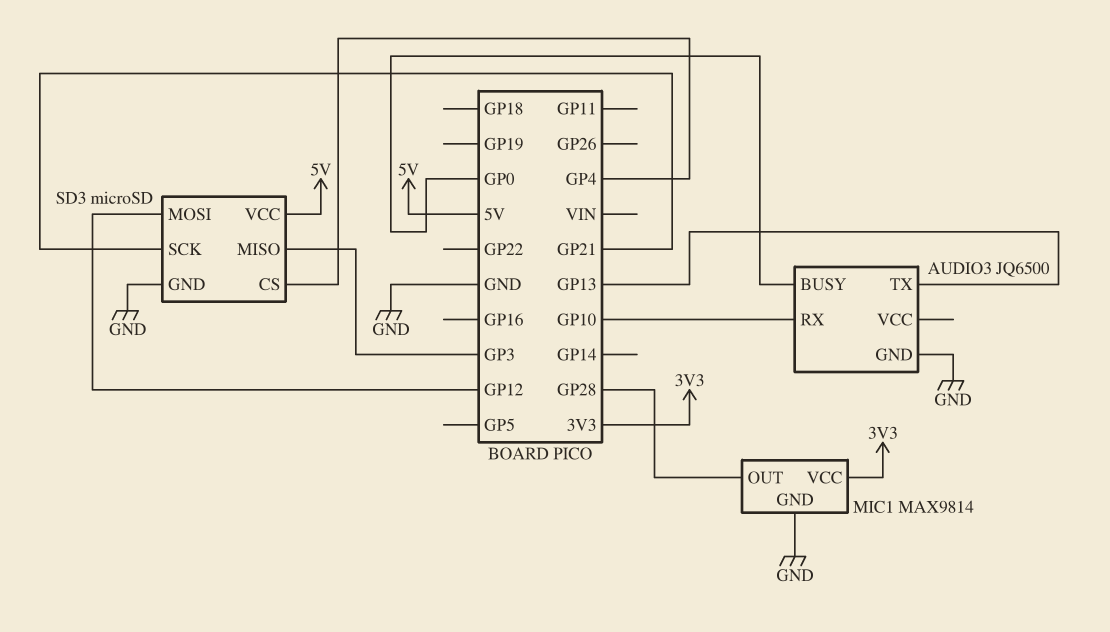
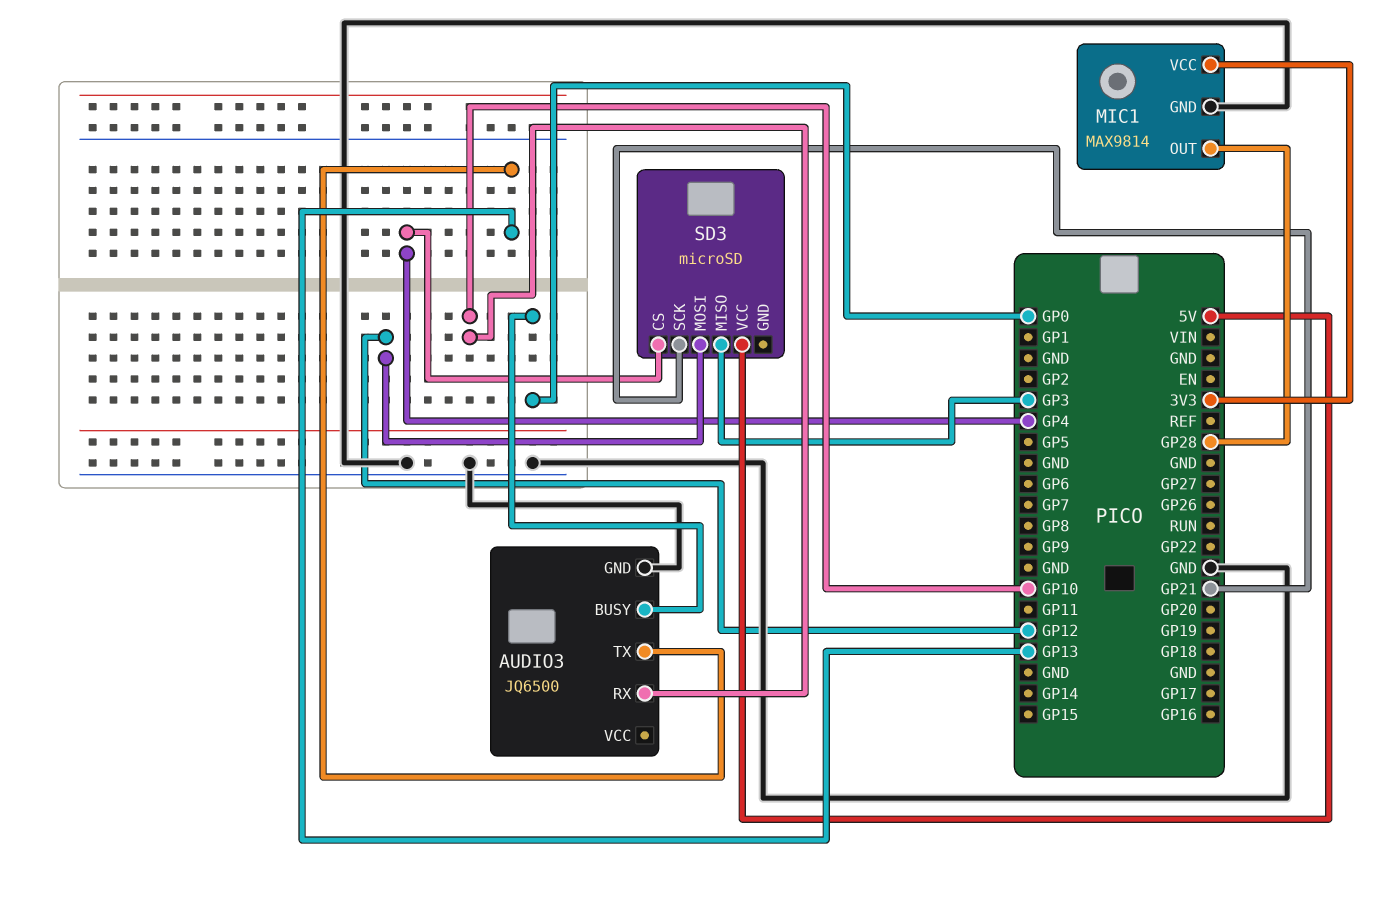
SD3 pin GND: GND -> none

